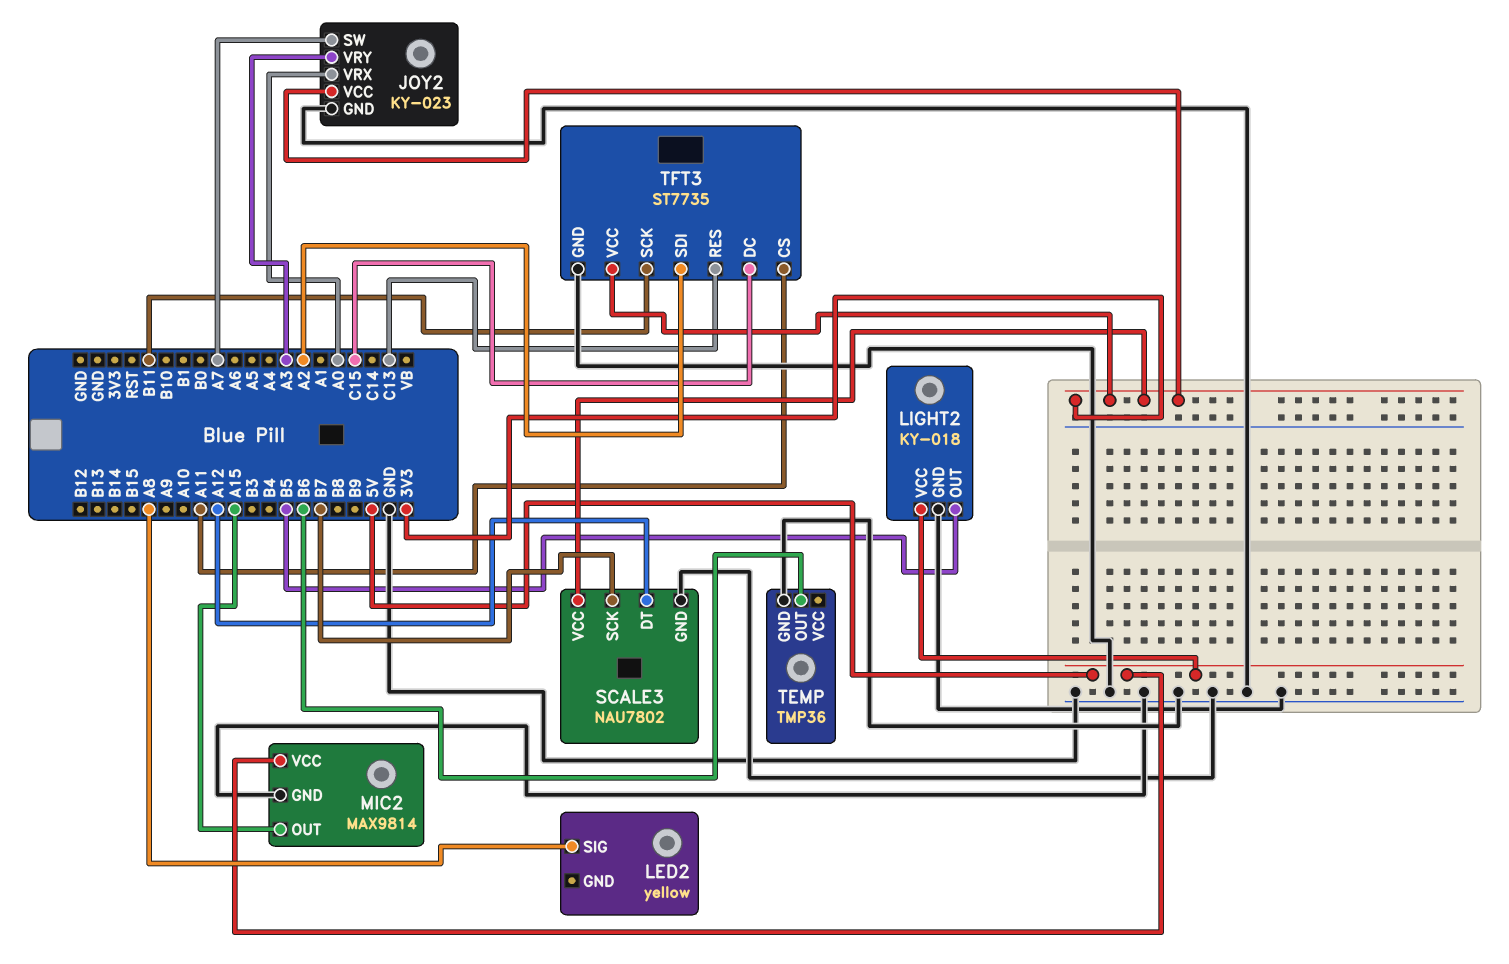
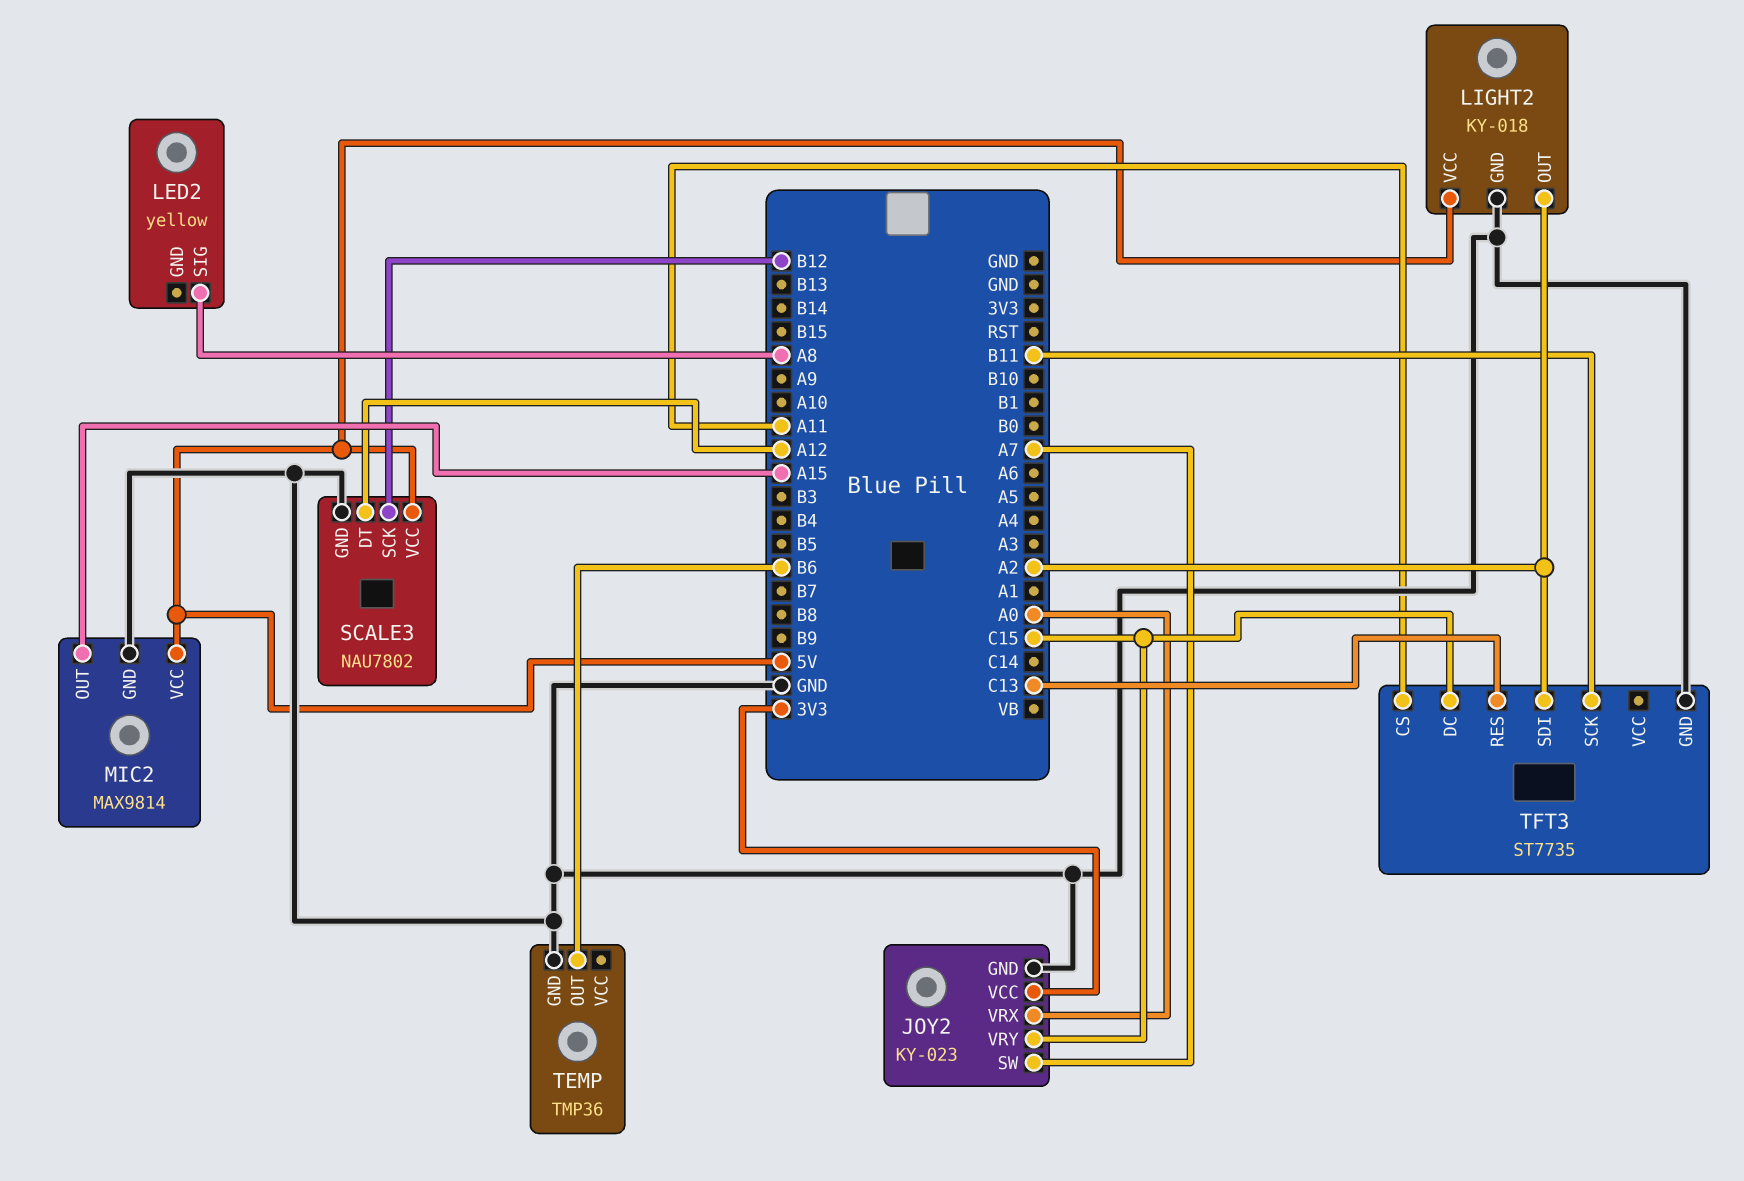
JOY2 pin VRY: A3 -> C15
LIGHT2 pin OUT: B5 -> A2
SCALE3 pin SCK: B7 -> B12
SCALE3 pin VCC: 3V3 -> 5V
TFT3 pin VCC: 3V3 -> none

